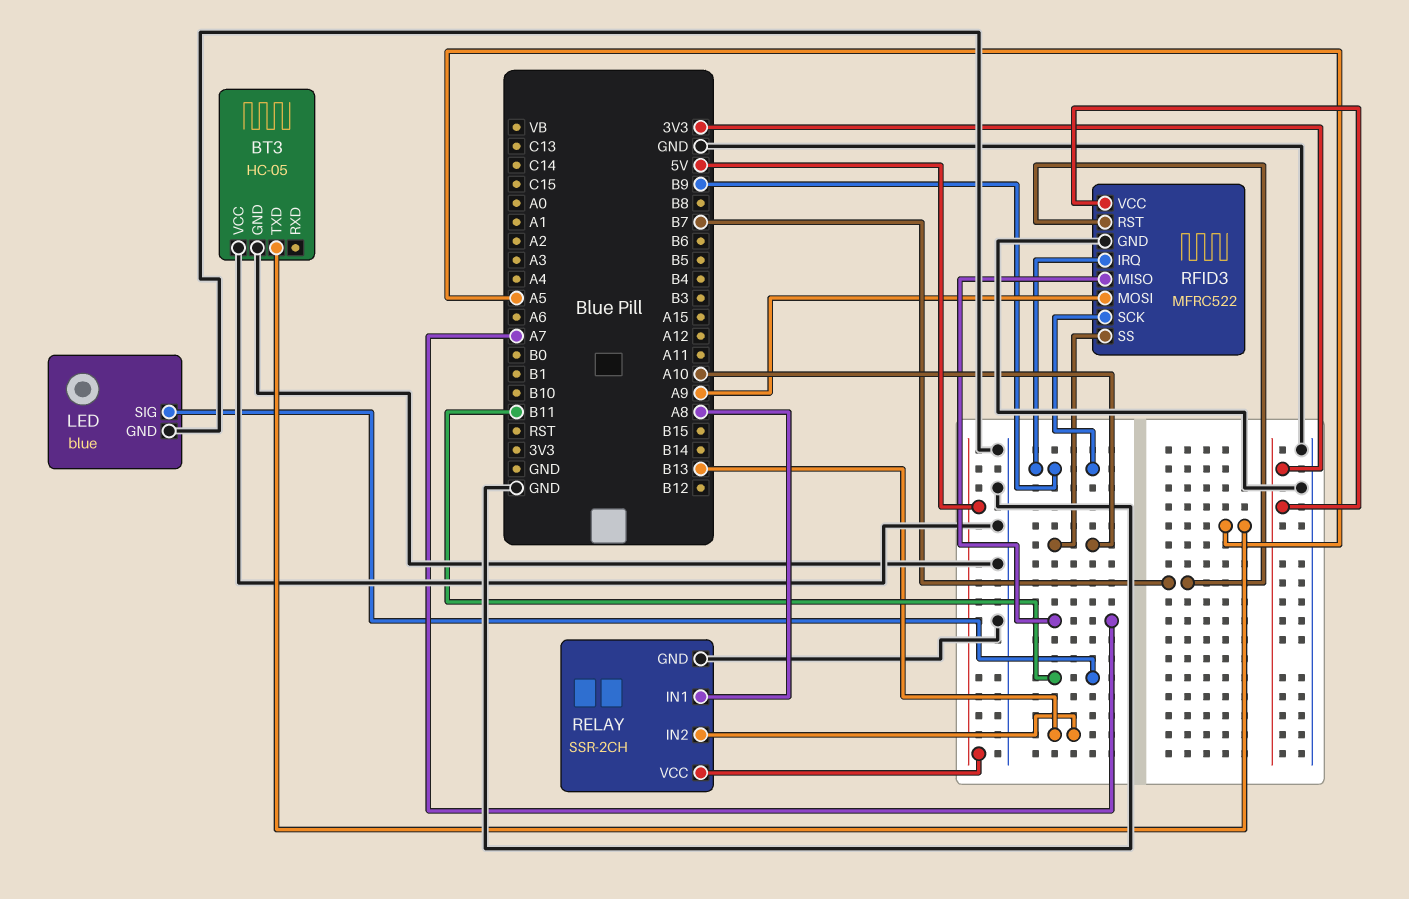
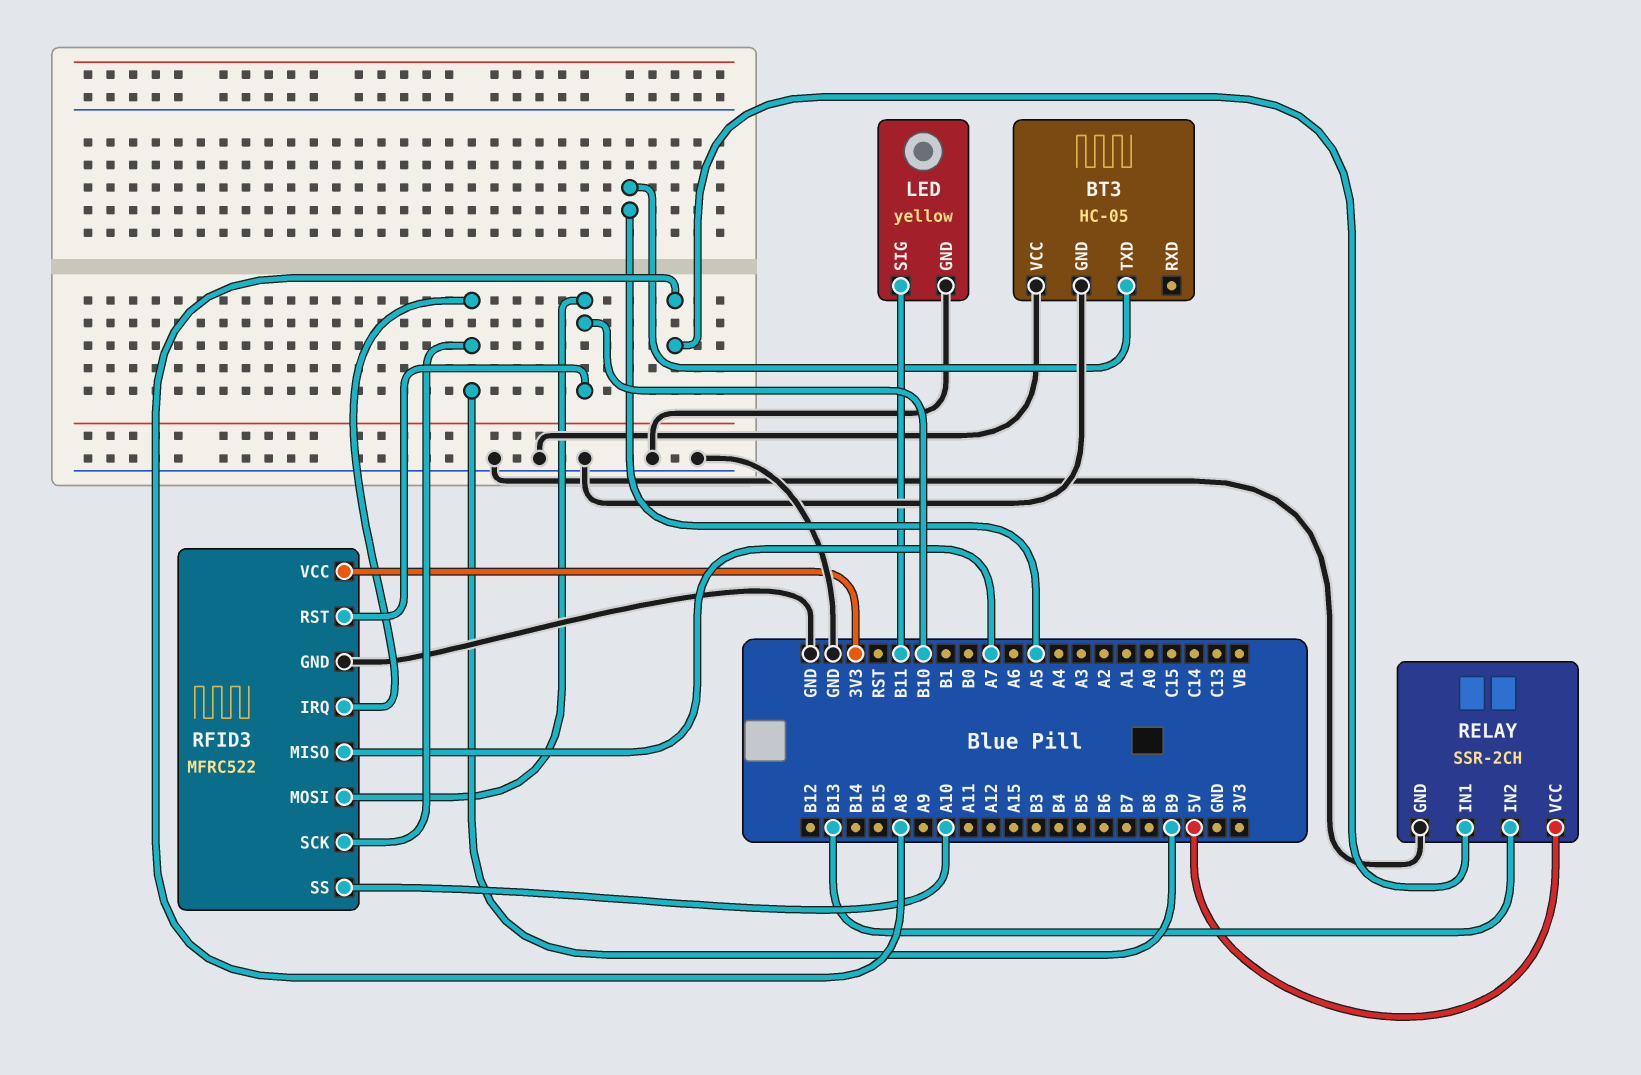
LED: blue -> yellow
RFID3 pin MOSI: A9 -> B10
RFID3 pin RST: B7 -> B10

